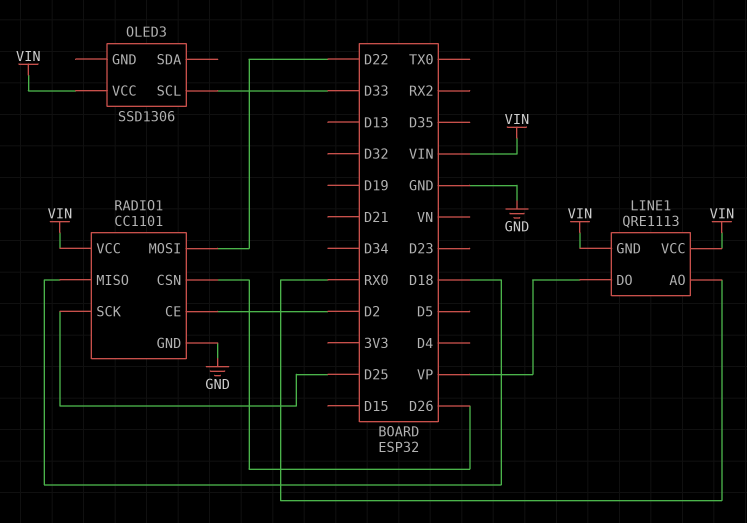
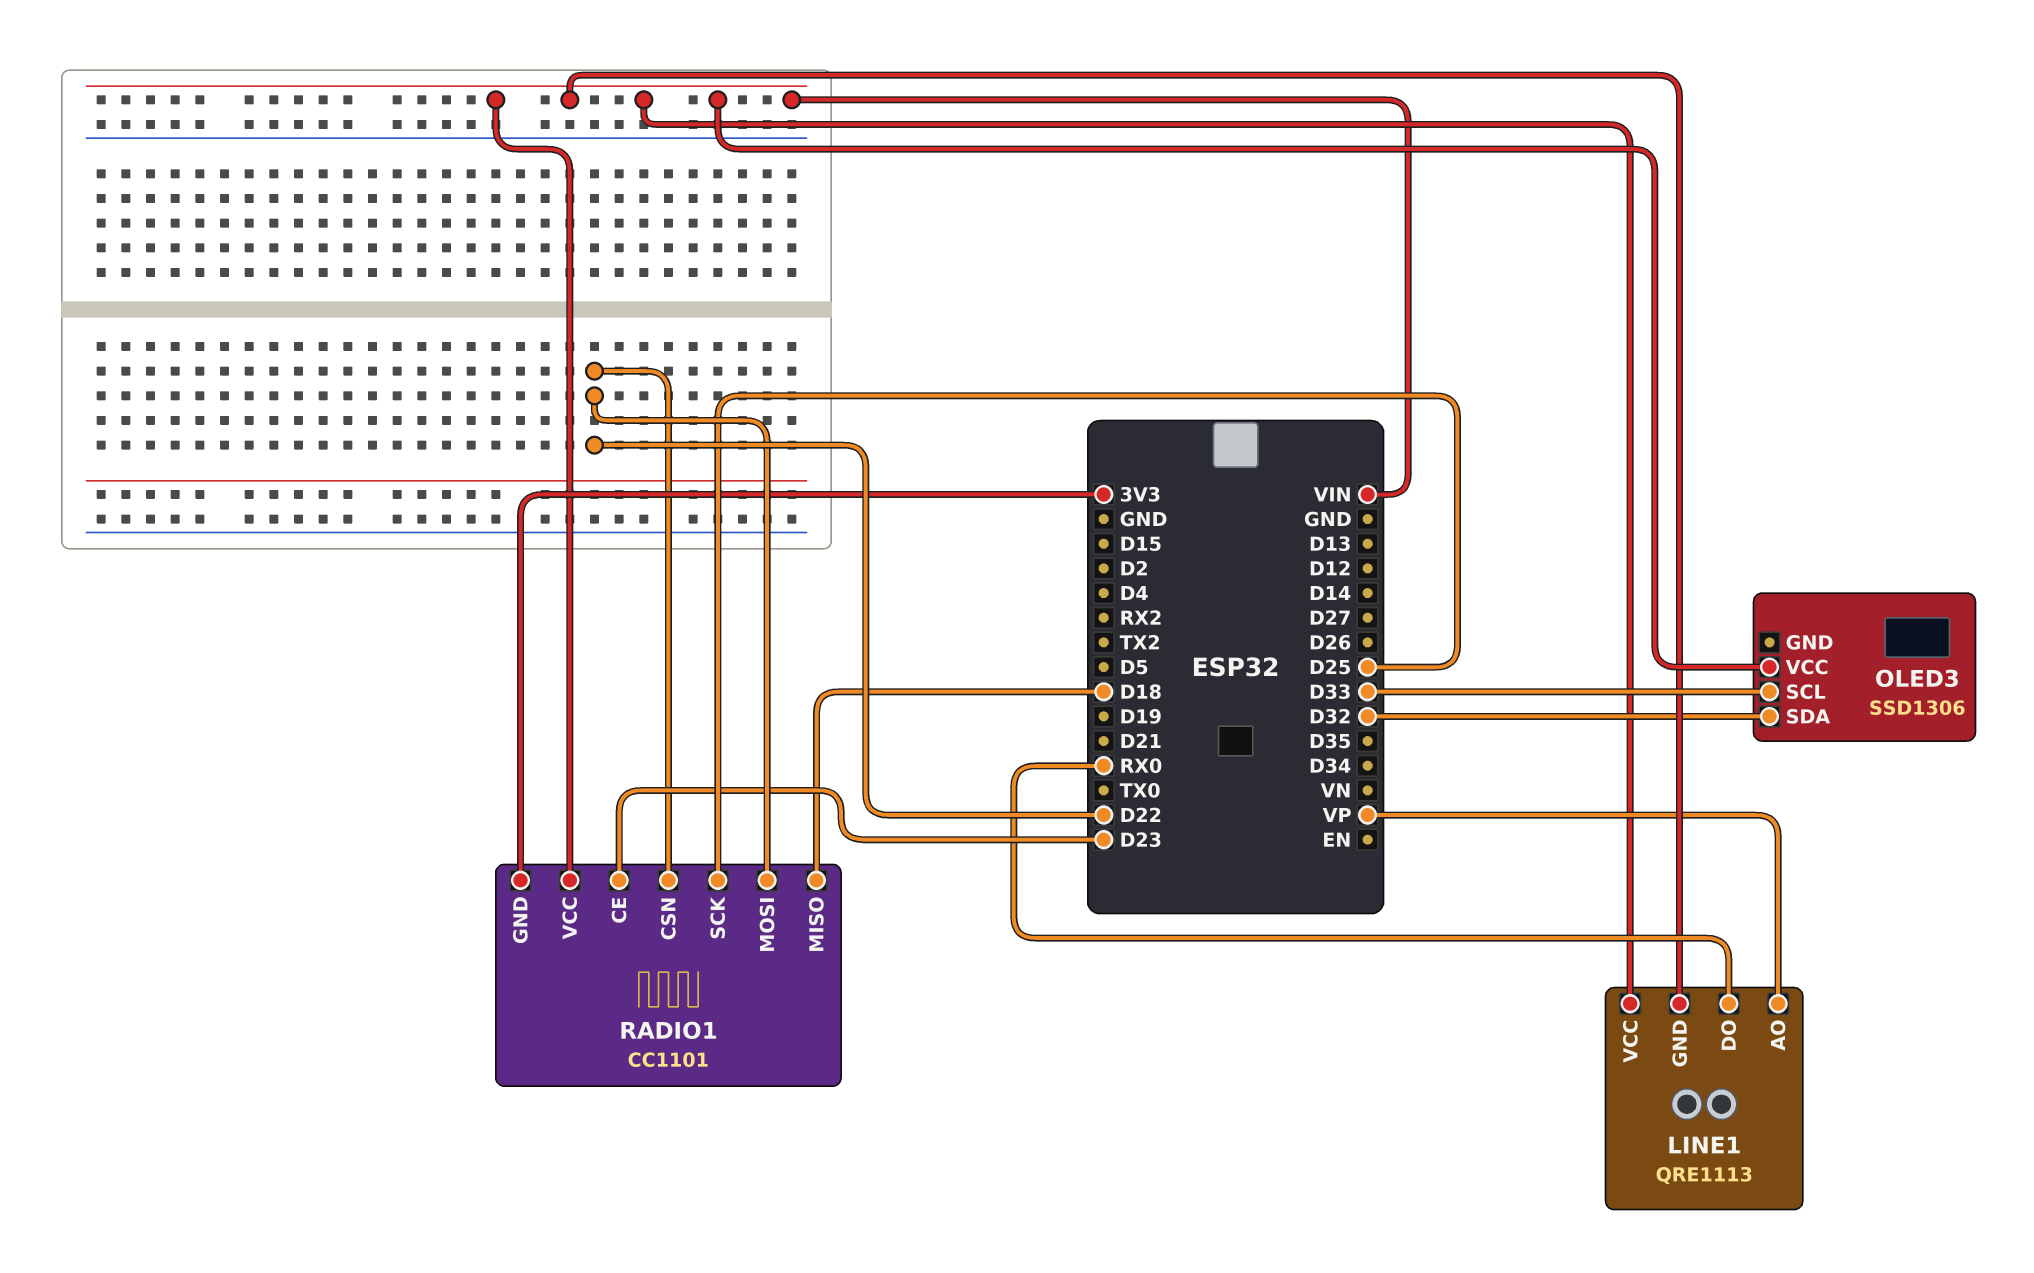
LINE1 pin AO: RX0 -> VP
LINE1 pin DO: VP -> RX0
OLED3 pin SDA: none -> D32
RADIO1 pin CE: D2 -> D23
RADIO1 pin CSN: D26 -> D22
RADIO1 pin GND: GND -> 3V3

